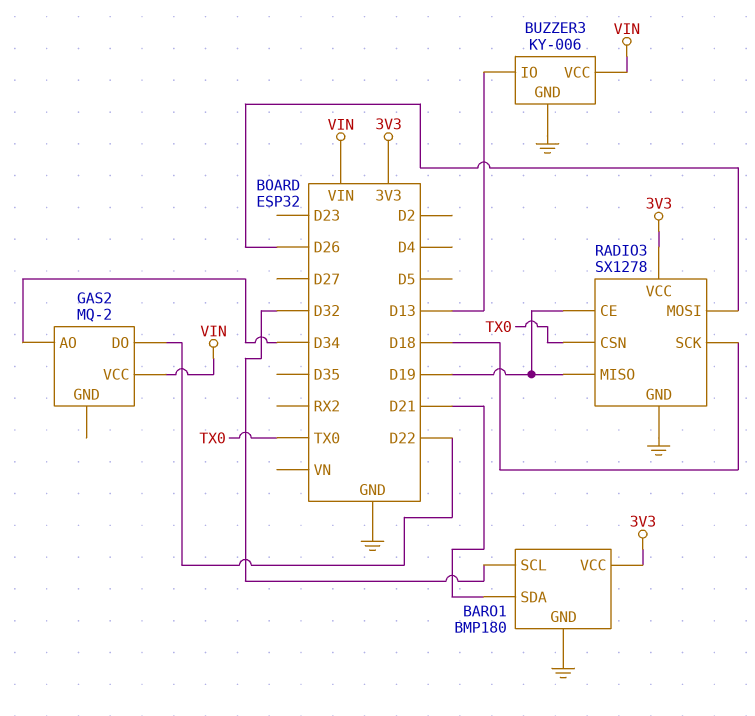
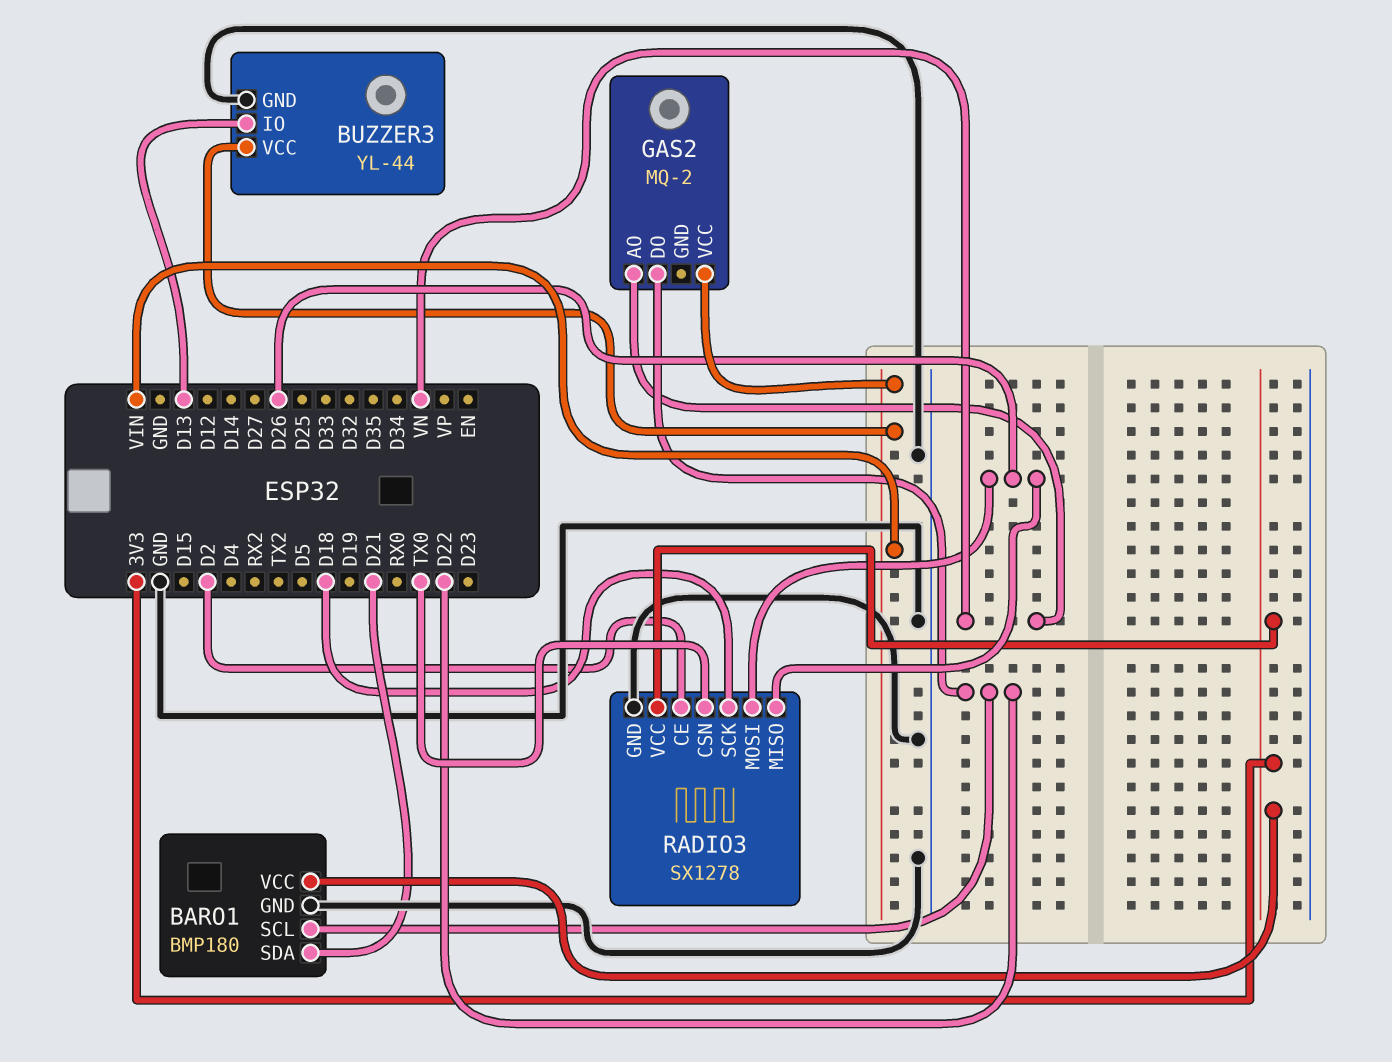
BARO1 pin SCL: D32 -> D22
BUZZER3: KY-006 -> YL-44
GAS2 pin AO: D34 -> VN
RADIO3 pin CE: D19 -> D2
RADIO3 pin MISO: D19 -> D26

